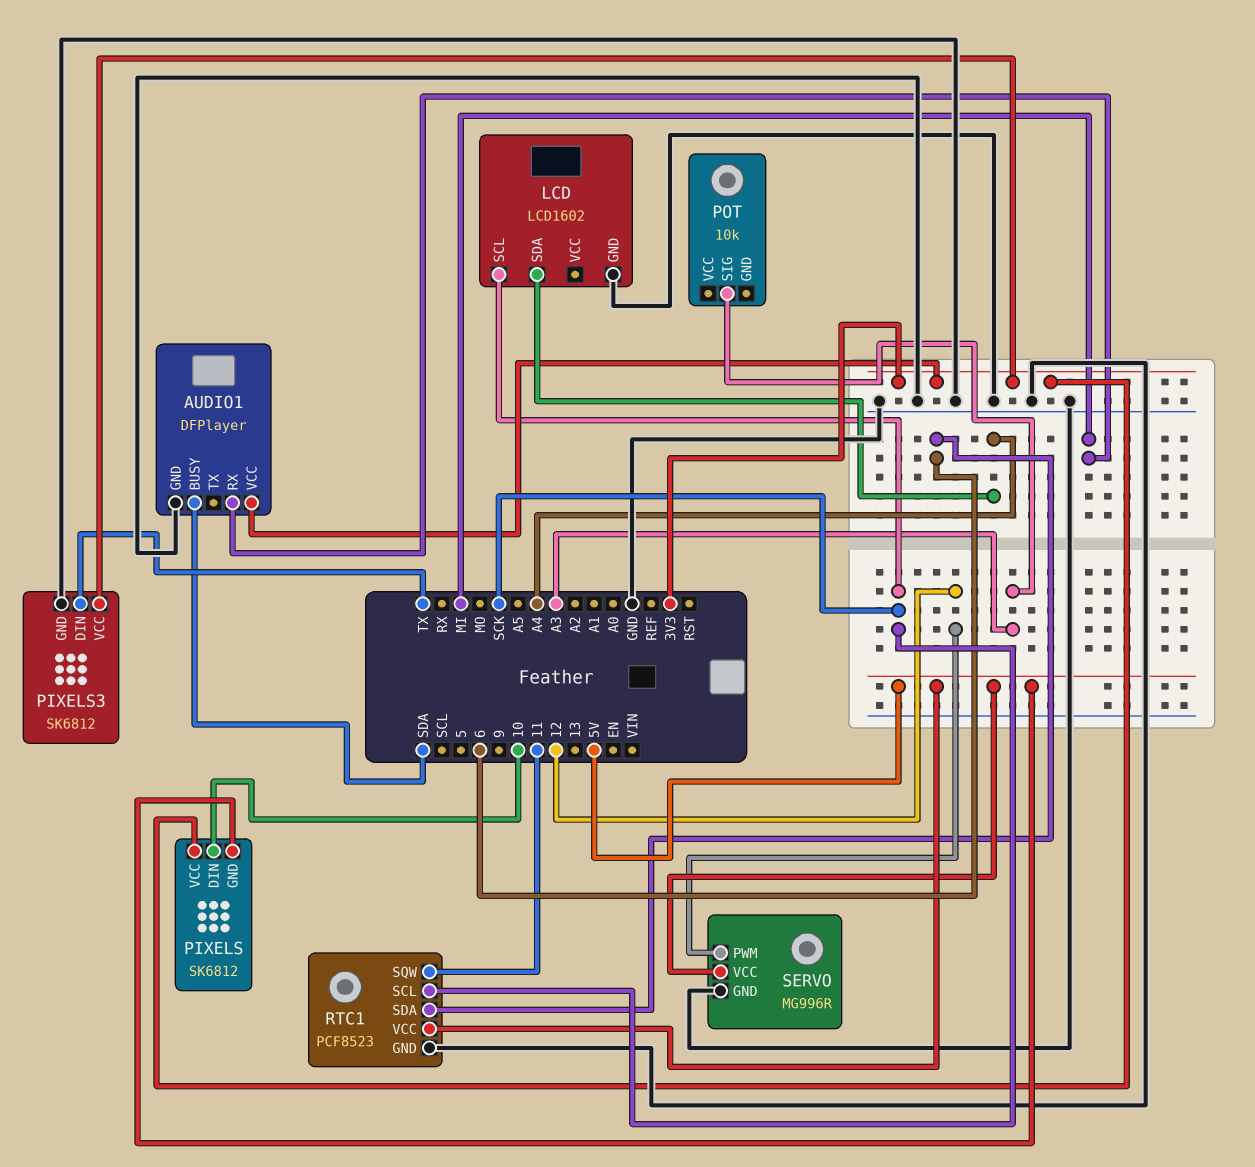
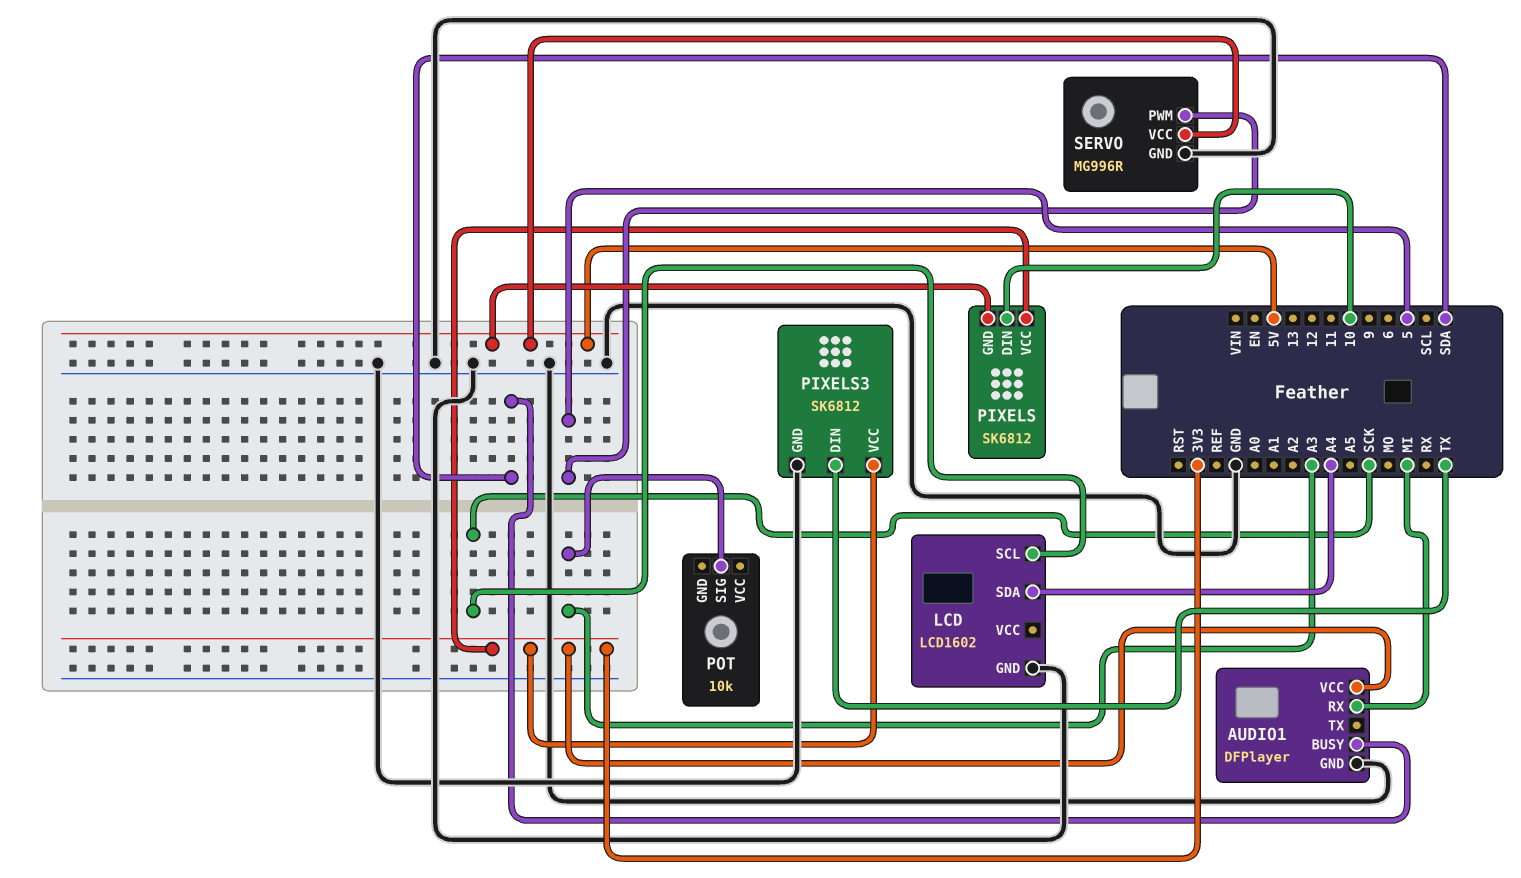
RTC1: PCF8523 -> none
RTC1 pin GND: GND -> none
RTC1 pin SCL: SCK -> none
RTC1 pin SDA: 6 -> none
RTC1 pin SQW: 11 -> none
RTC1 pin VCC: 5V -> none
SERVO pin PWM: 12 -> 5

